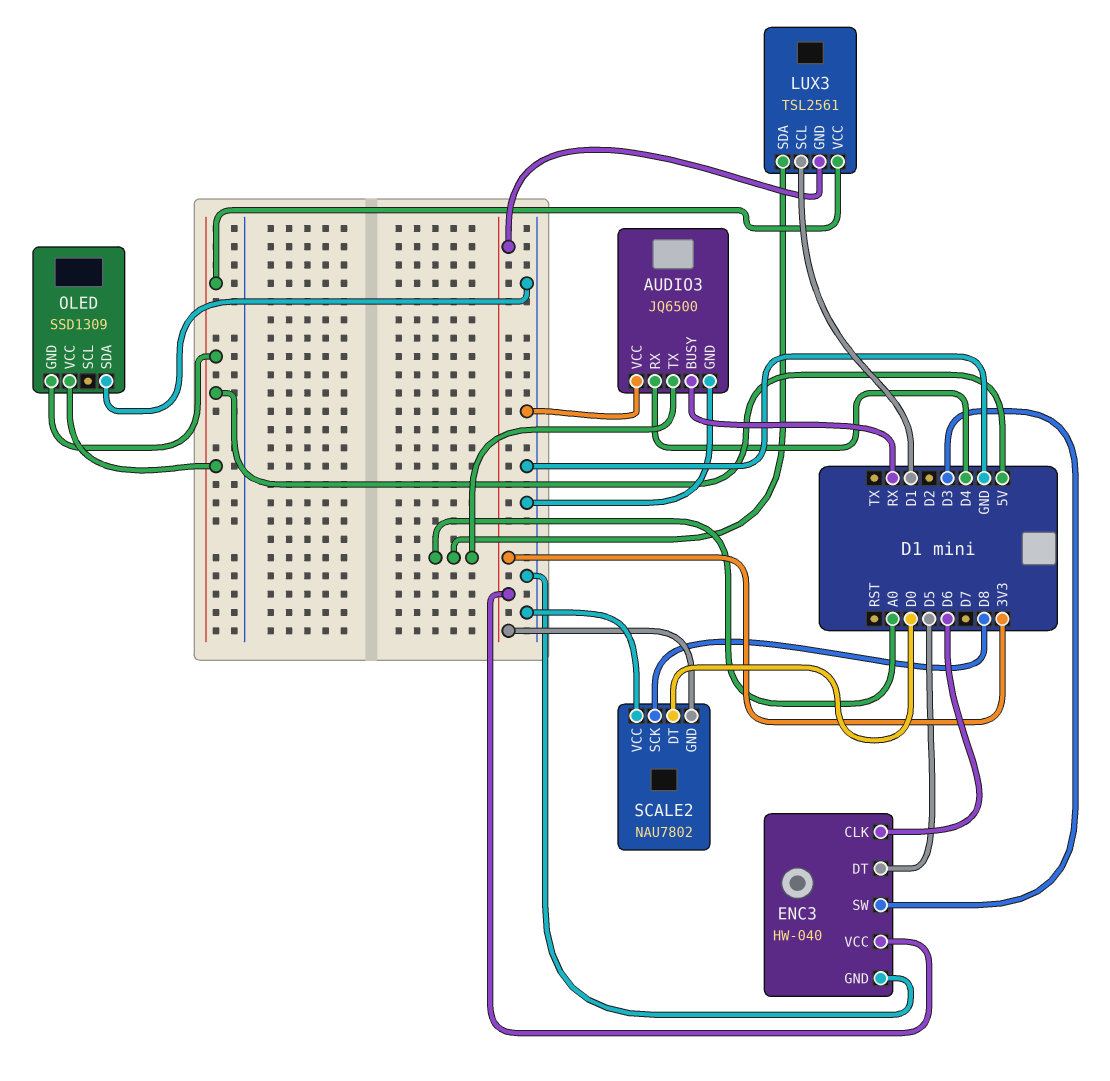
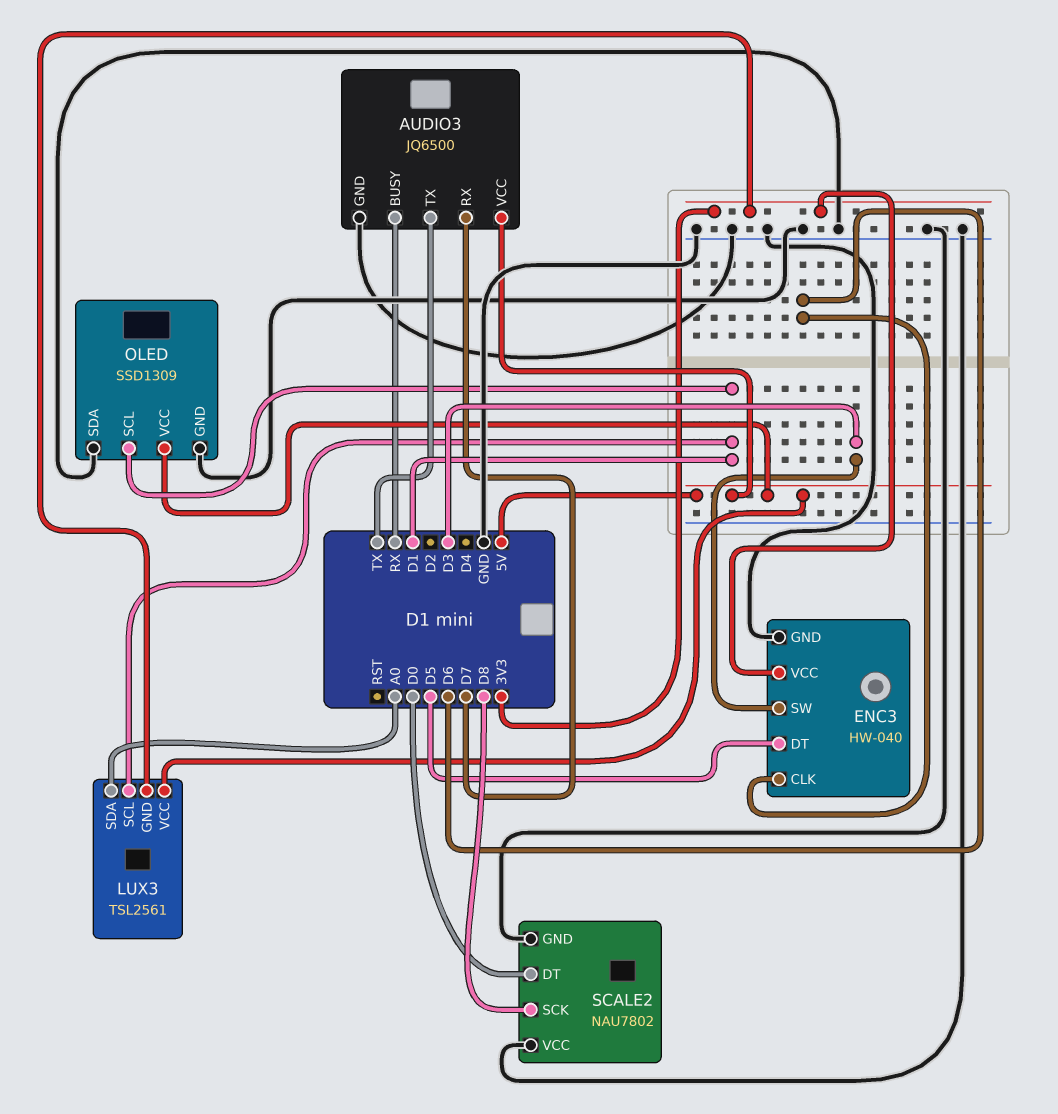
AUDIO3 pin RX: D4 -> D7
AUDIO3 pin TX: A0 -> TX
AUDIO3 pin VCC: GND -> 5V
OLED pin GND: 5V -> GND
OLED pin SCL: none -> D1
SCALE2 pin GND: 3V3 -> GND

